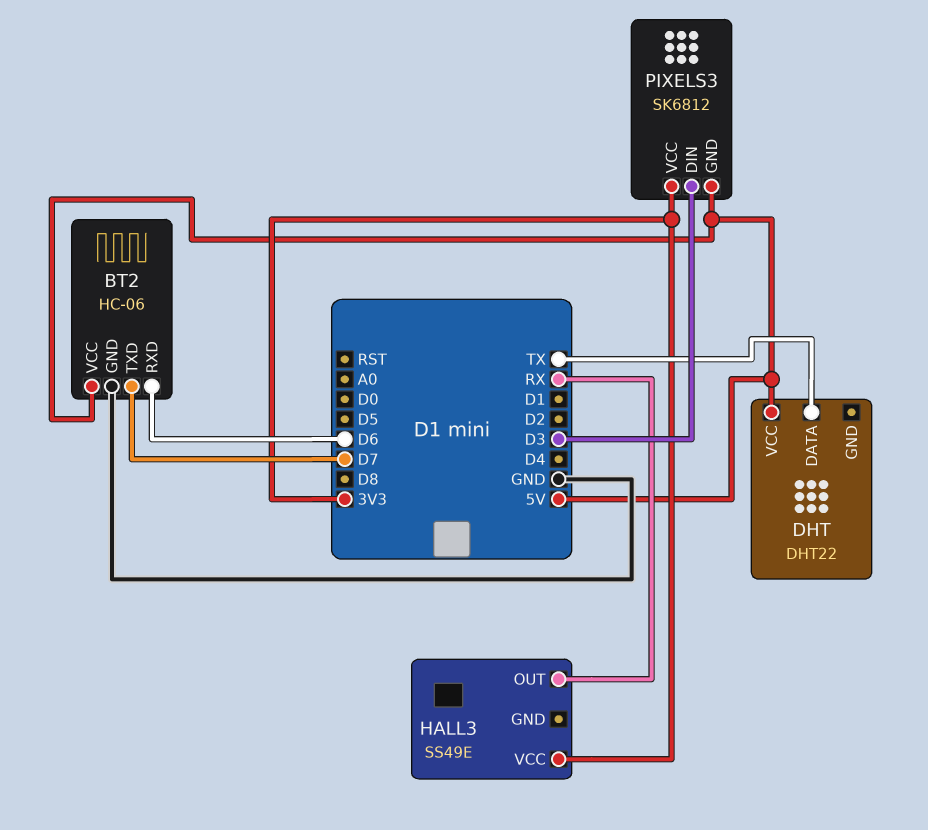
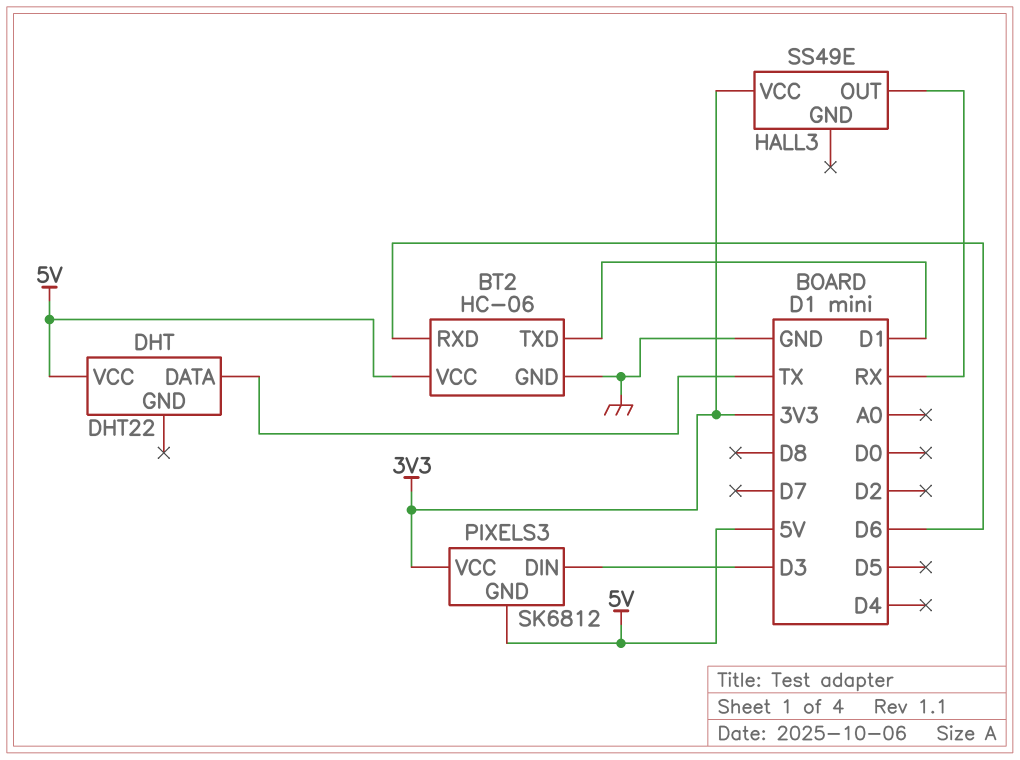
BT2 pin TXD: D7 -> D1

